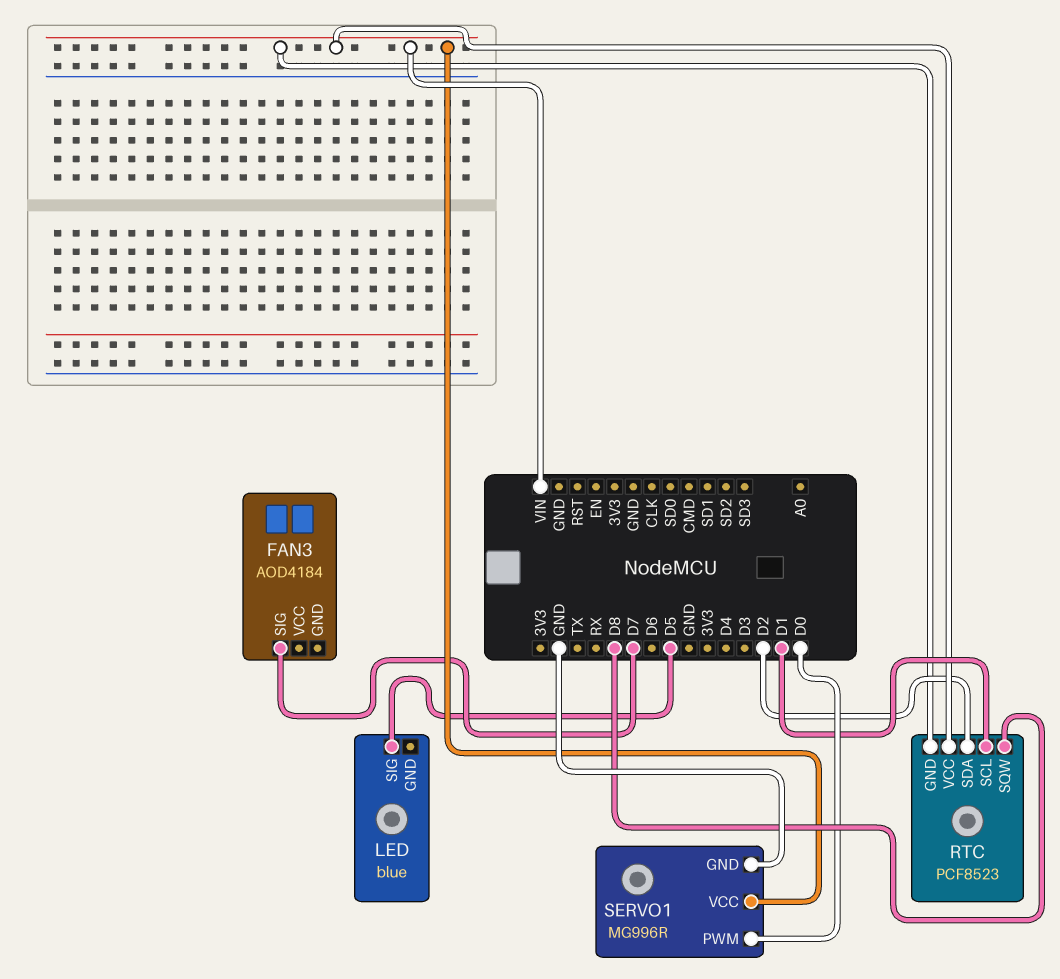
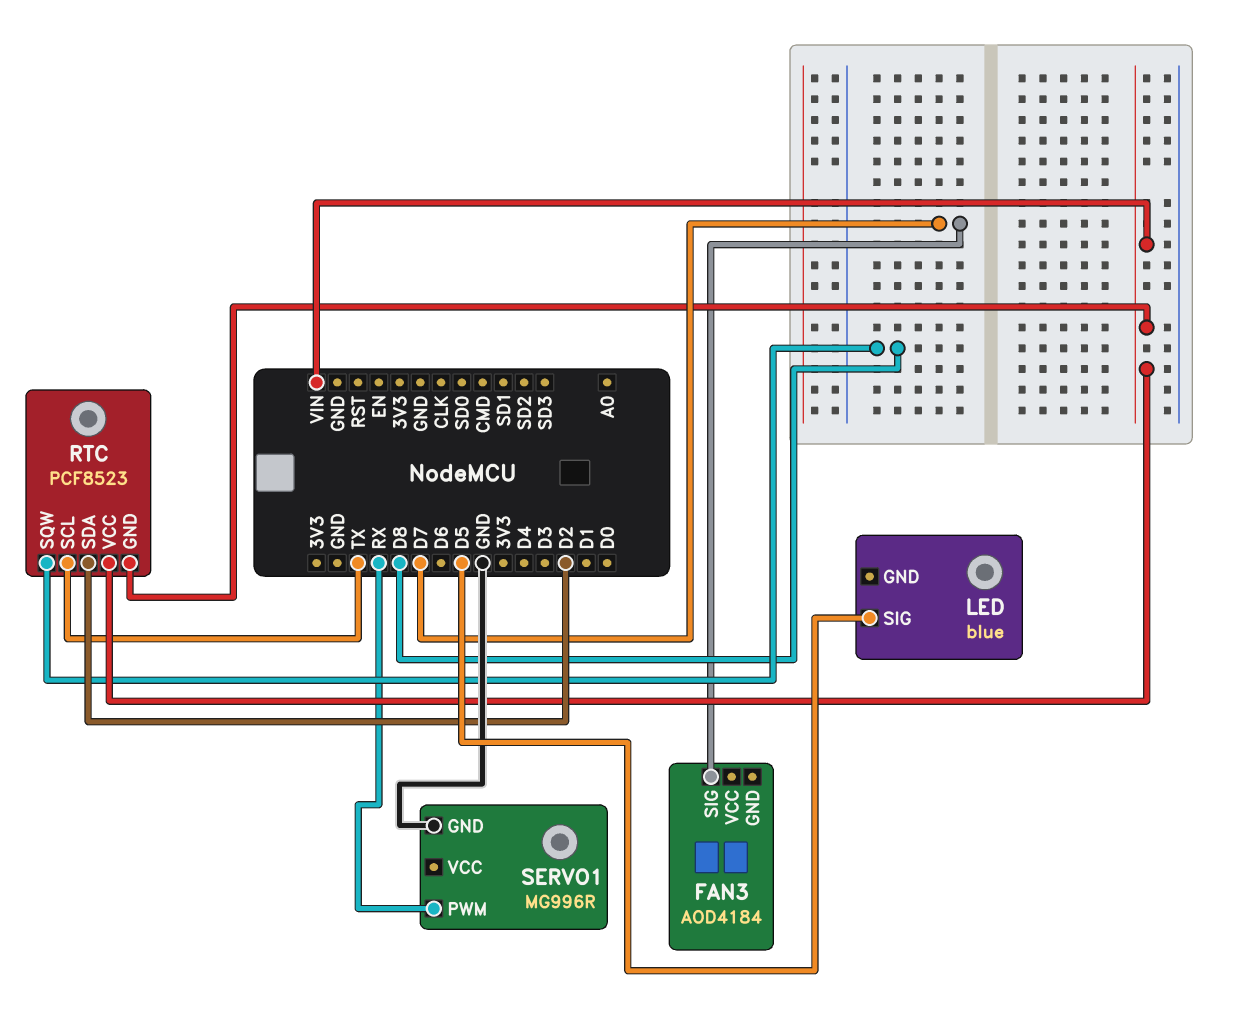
RTC pin SCL: D1 -> TX
SERVO1 pin PWM: D0 -> RX
SERVO1 pin VCC: VIN -> none

